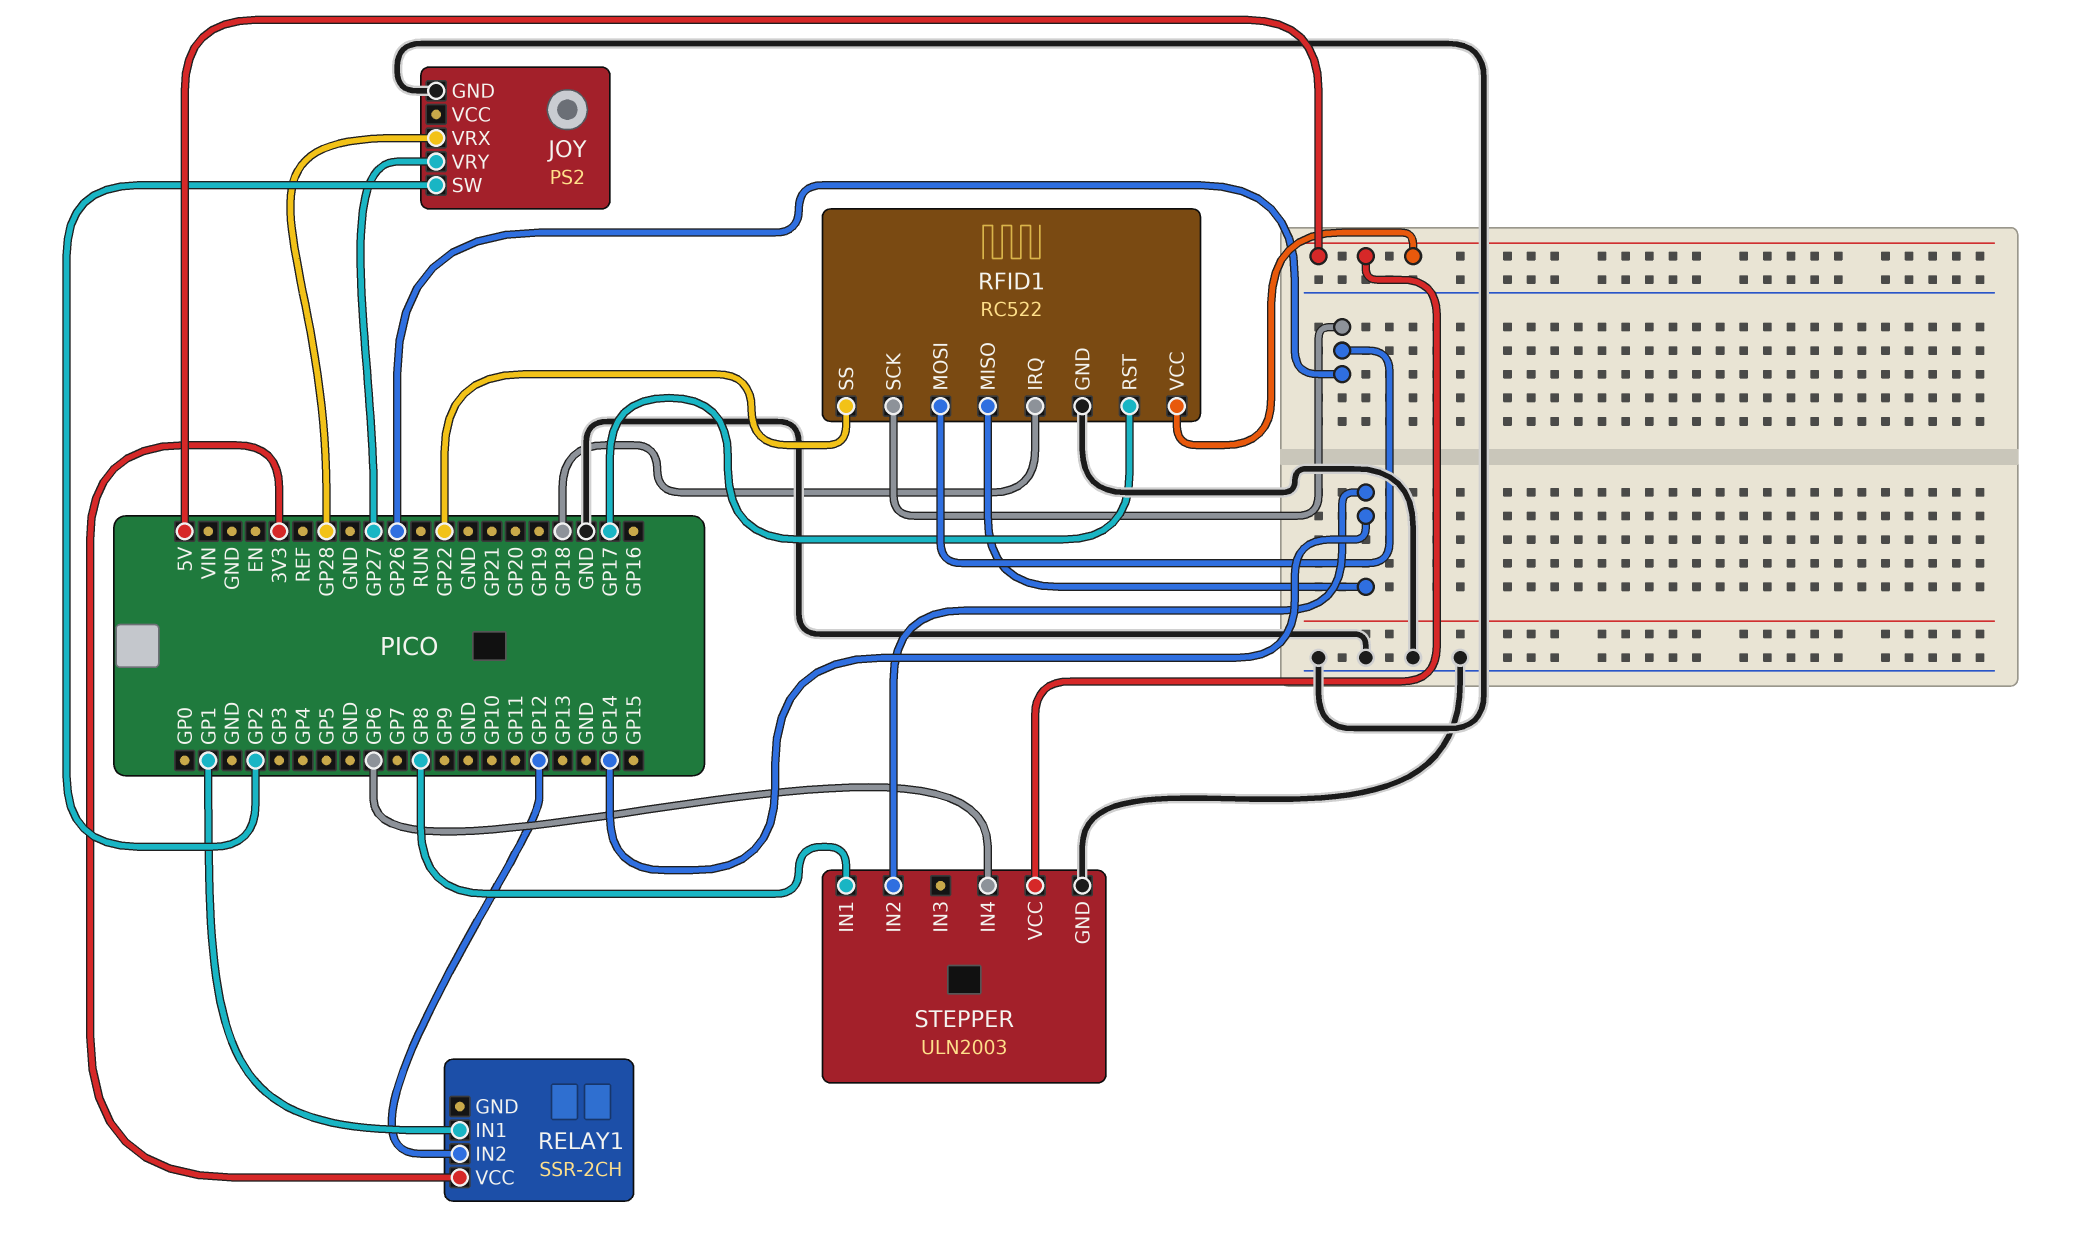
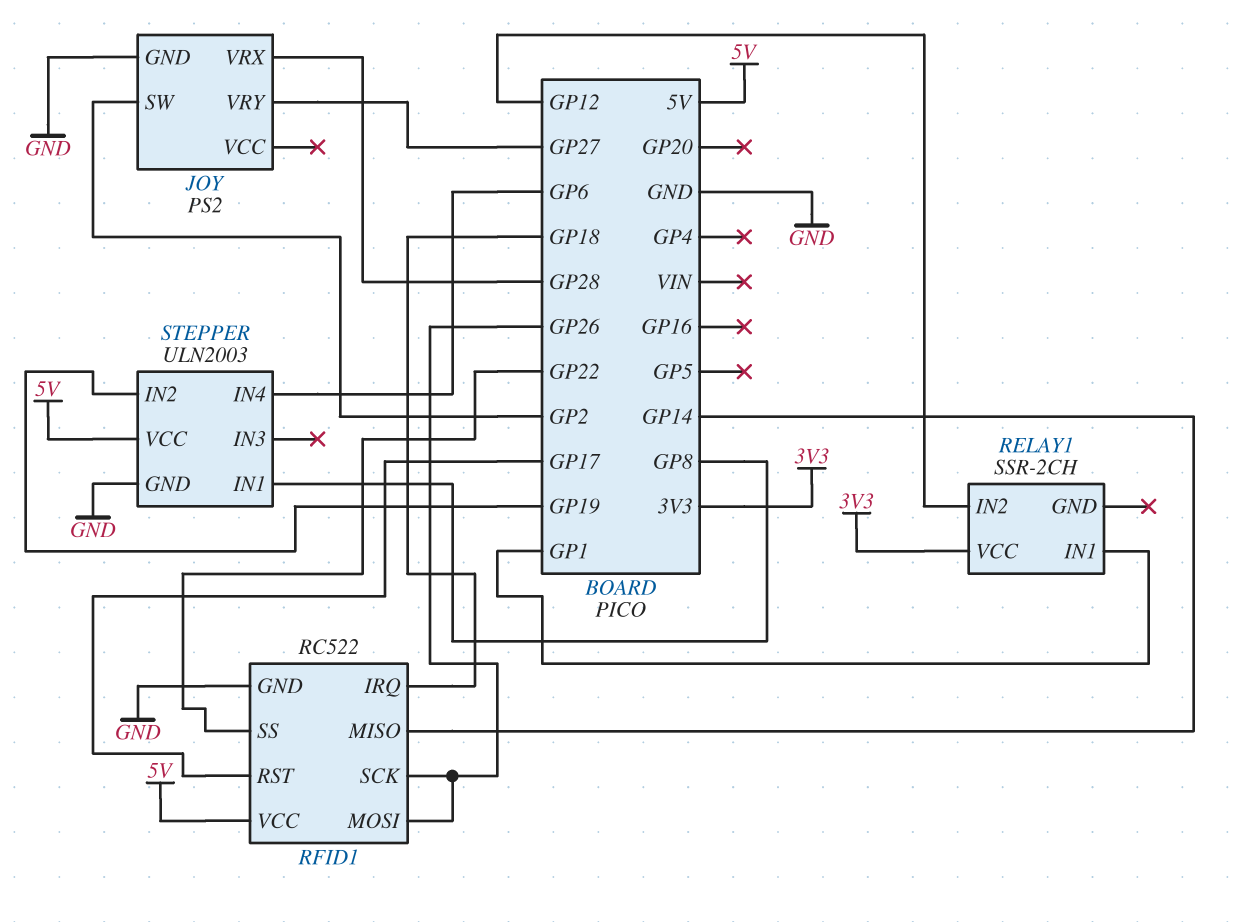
STEPPER pin IN2: GP14 -> GP19

